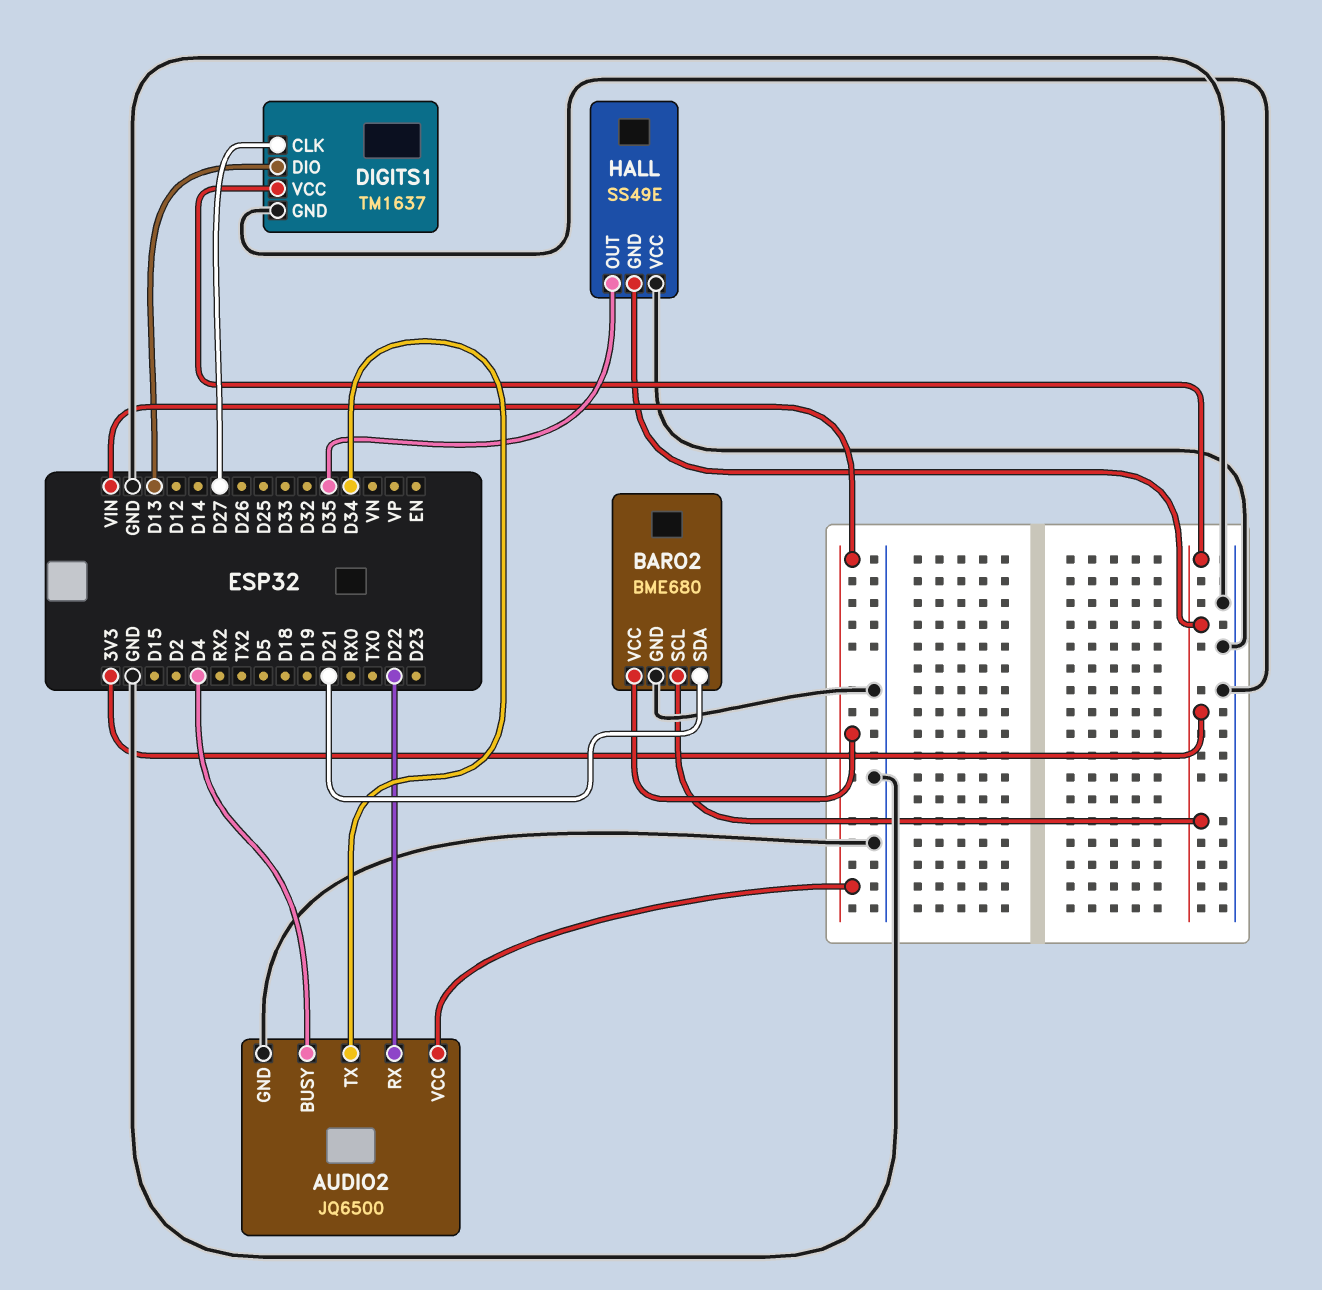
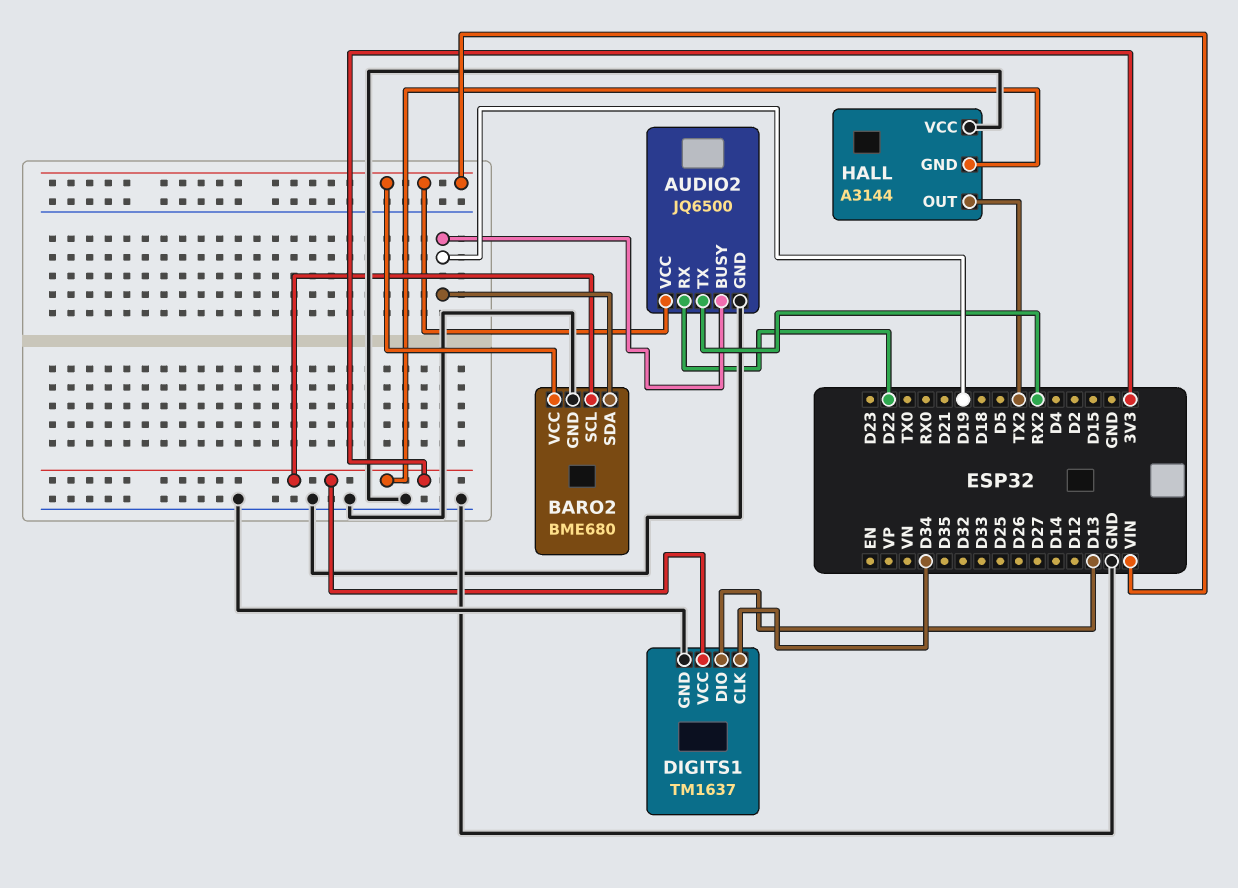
AUDIO2 pin BUSY: D4 -> D19
AUDIO2 pin TX: D34 -> RX2
BARO2 pin SDA: D21 -> D19
DIGITS1 pin CLK: D27 -> D34
HALL: SS49E -> A3144
HALL pin OUT: D35 -> TX2

